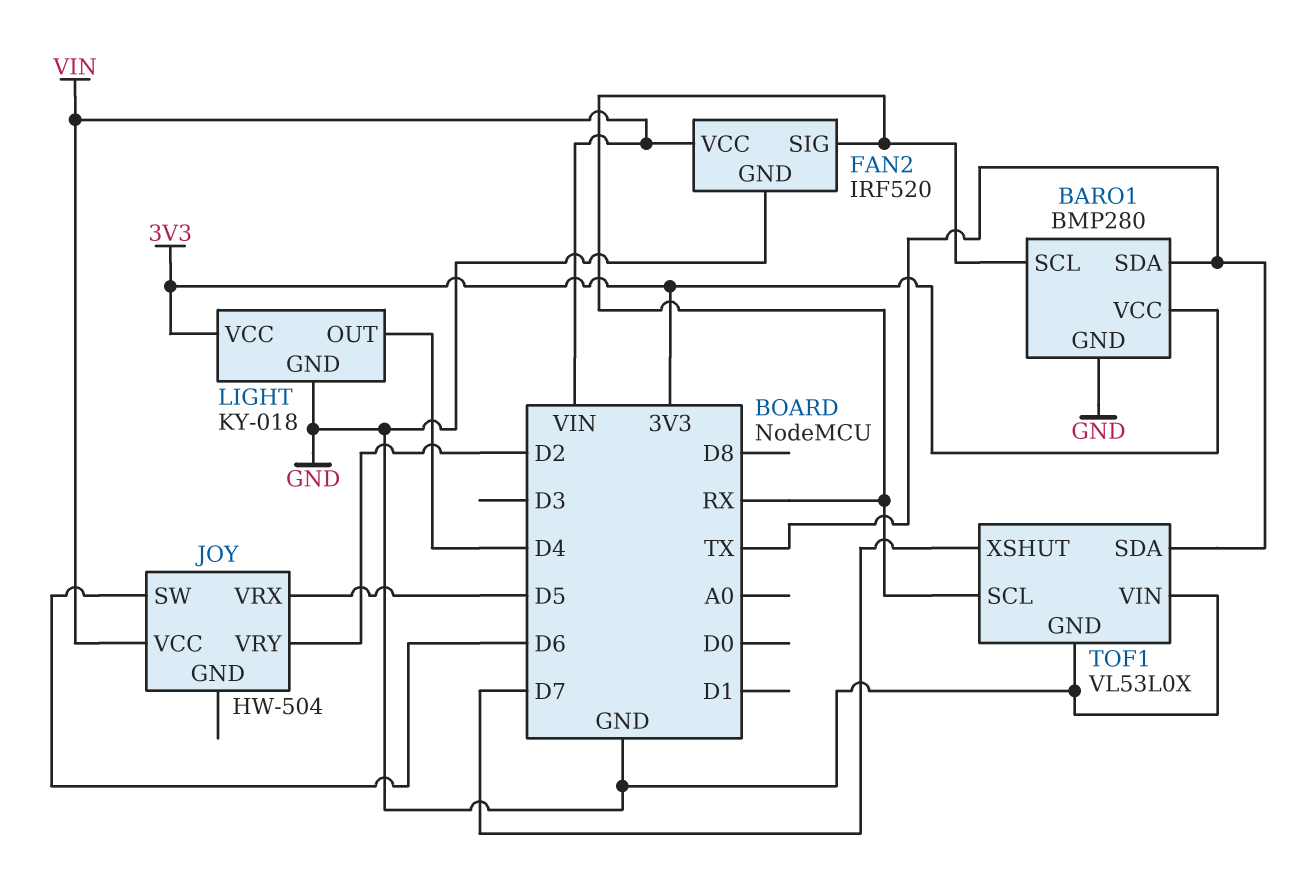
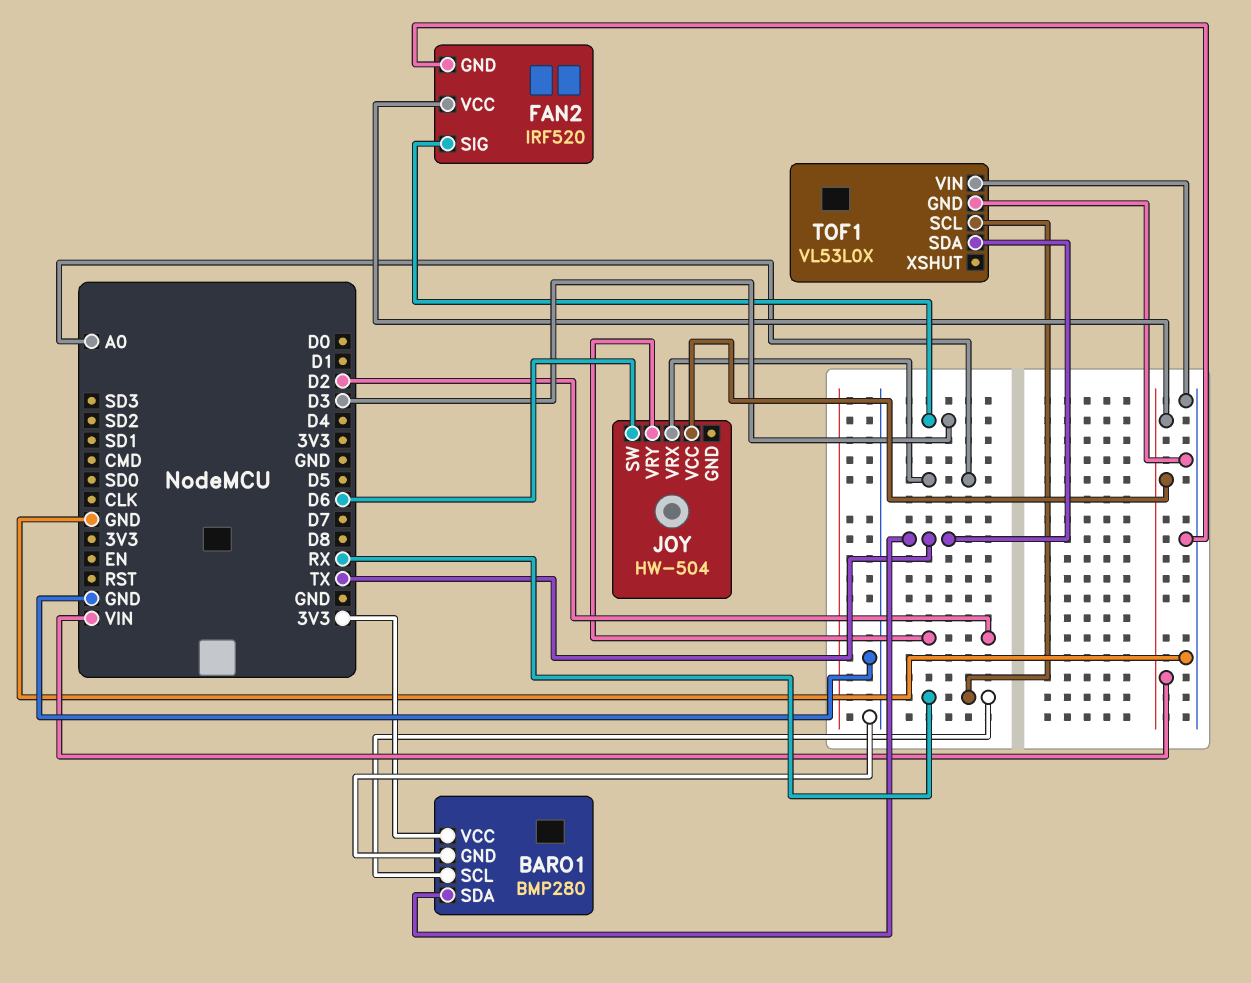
FAN2 pin SIG: RX -> D3
JOY pin VRX: D5 -> A0
LIGHT: KY-018 -> none
LIGHT pin GND: GND -> none
LIGHT pin OUT: D4 -> none
LIGHT pin VCC: 3V3 -> none
TOF1 pin XSHUT: D7 -> none

